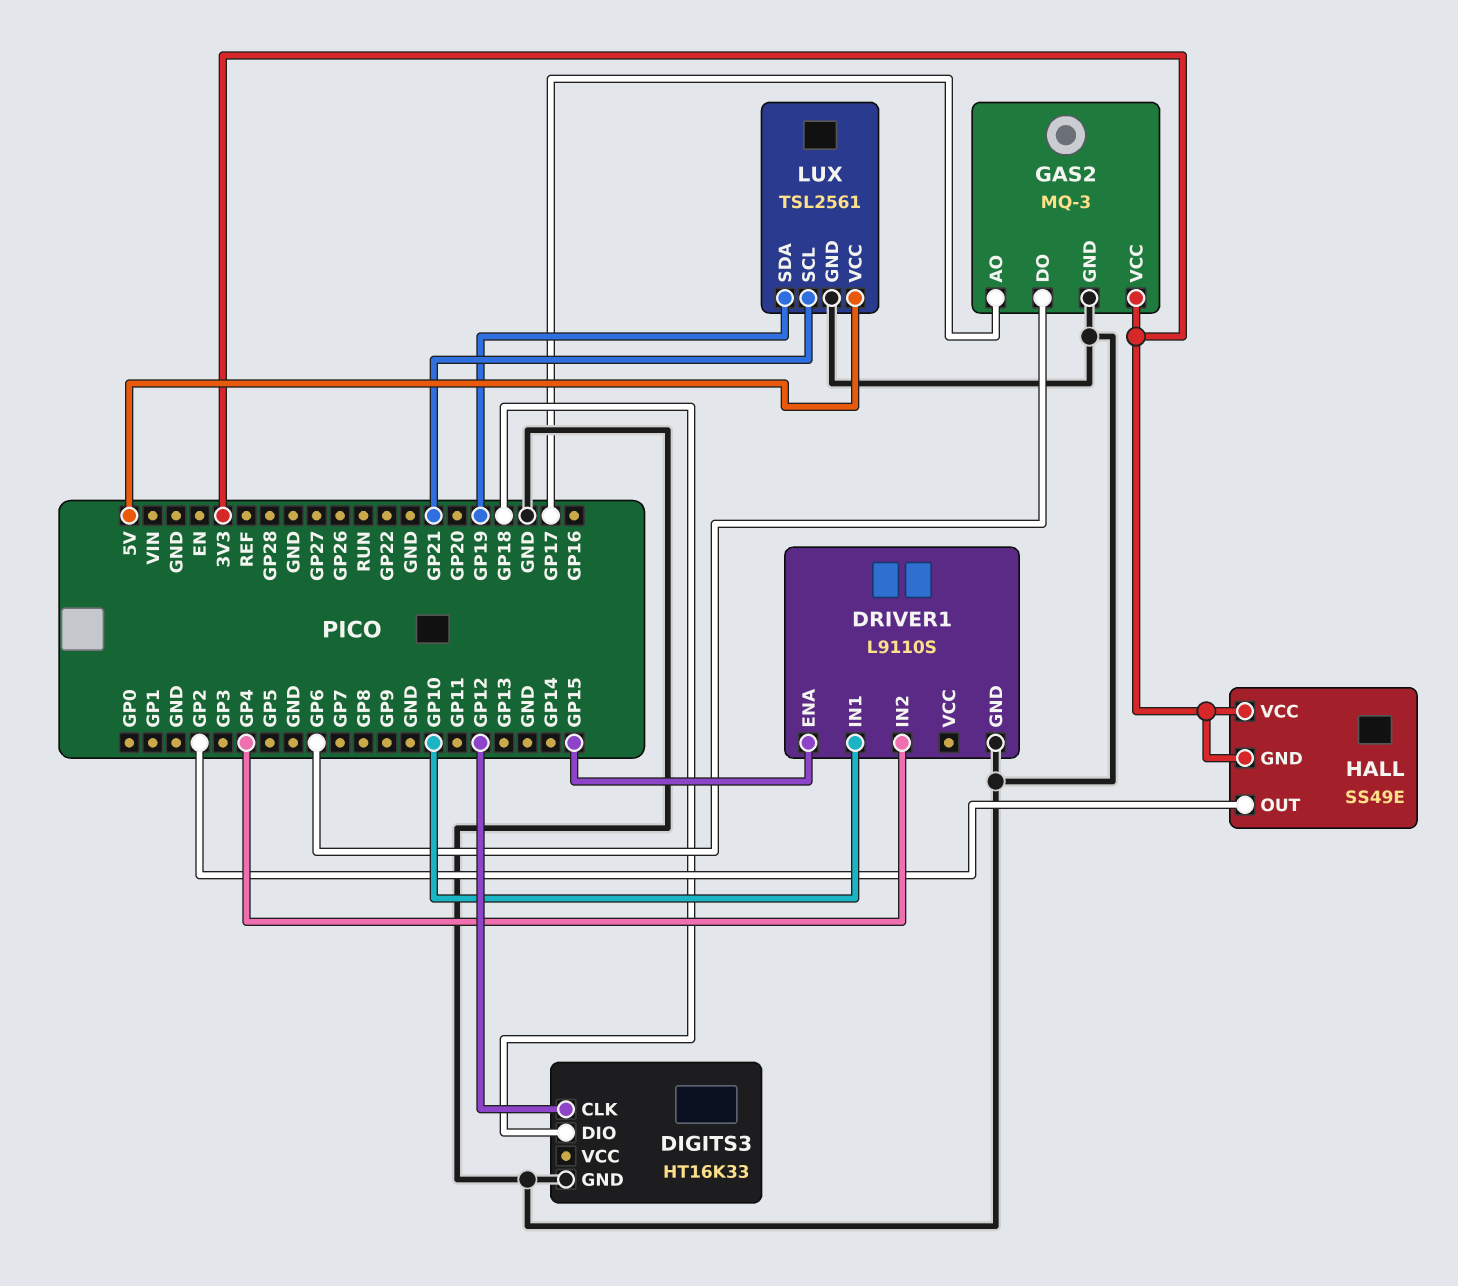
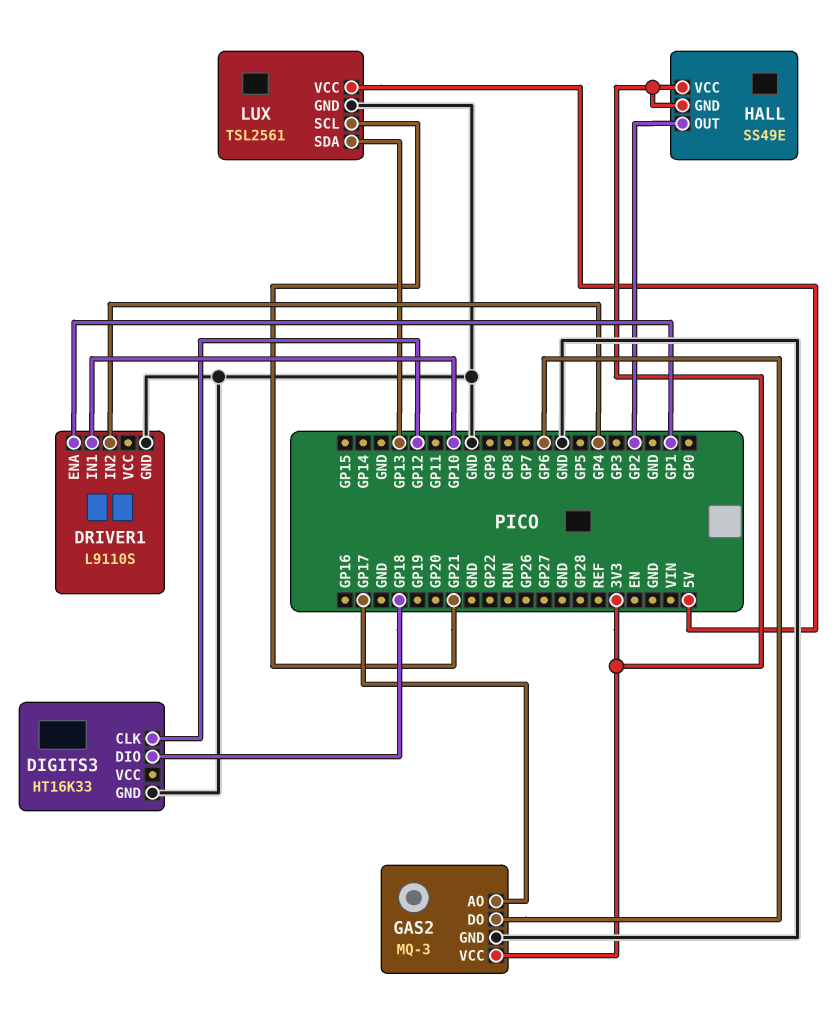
DRIVER1 pin ENA: GP15 -> GP1
LUX pin SDA: GP19 -> GP13

